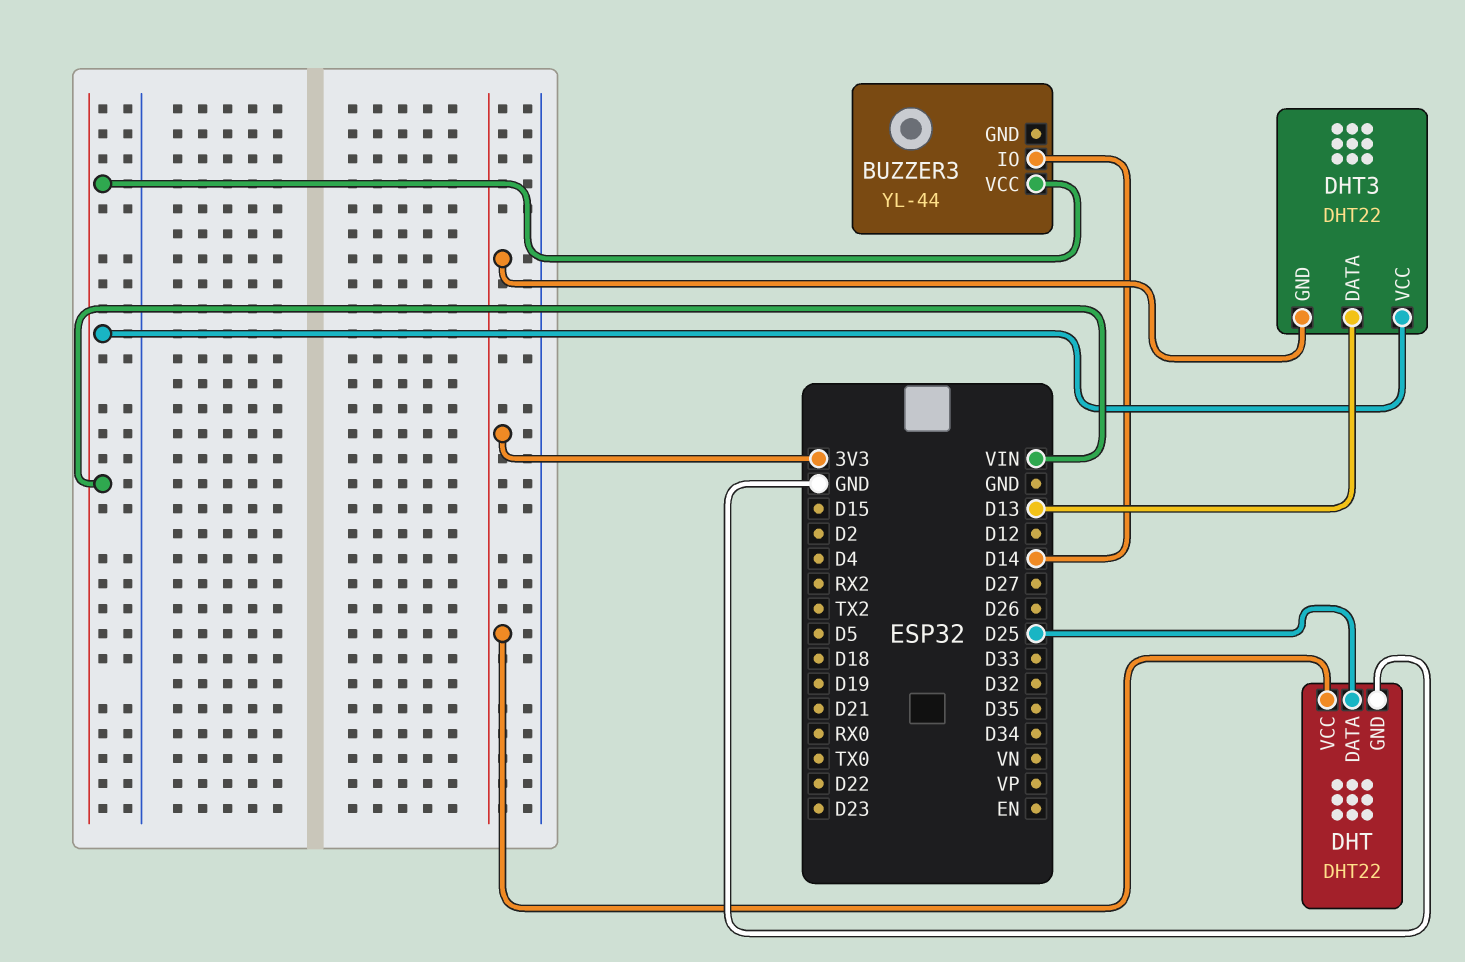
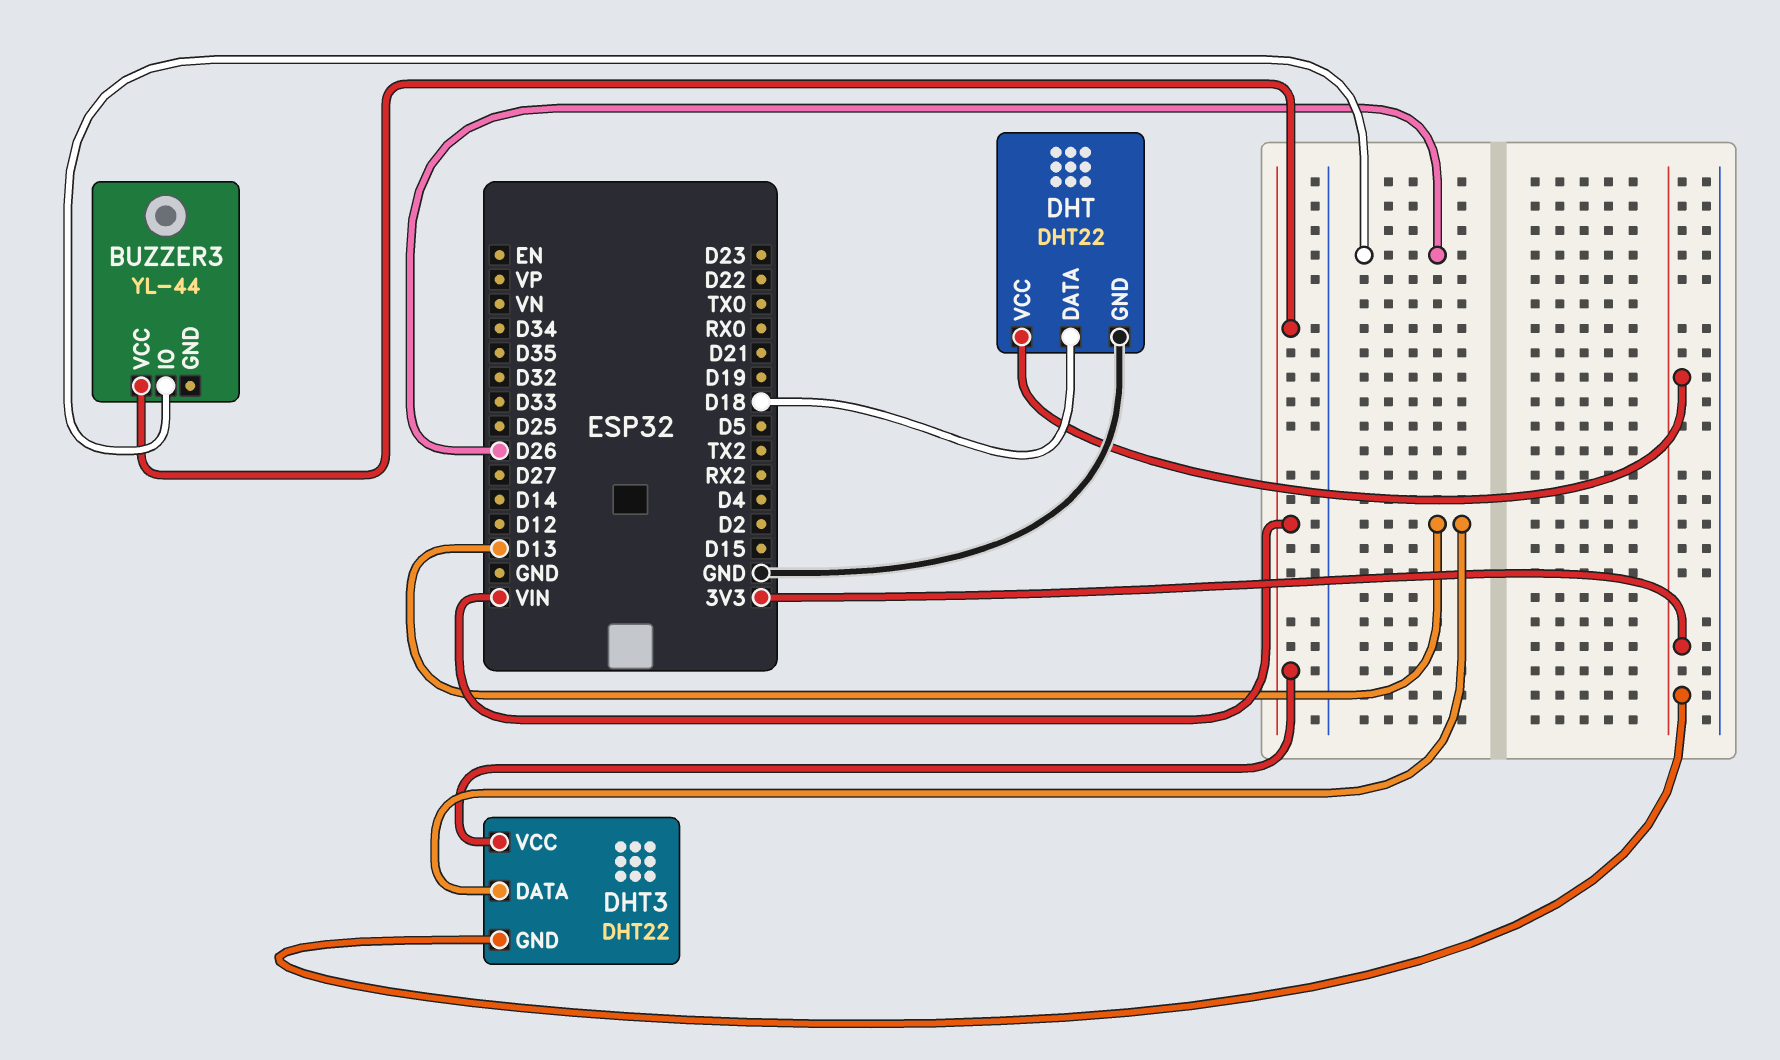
BUZZER3 pin IO: D14 -> D26
DHT pin DATA: D25 -> D18

